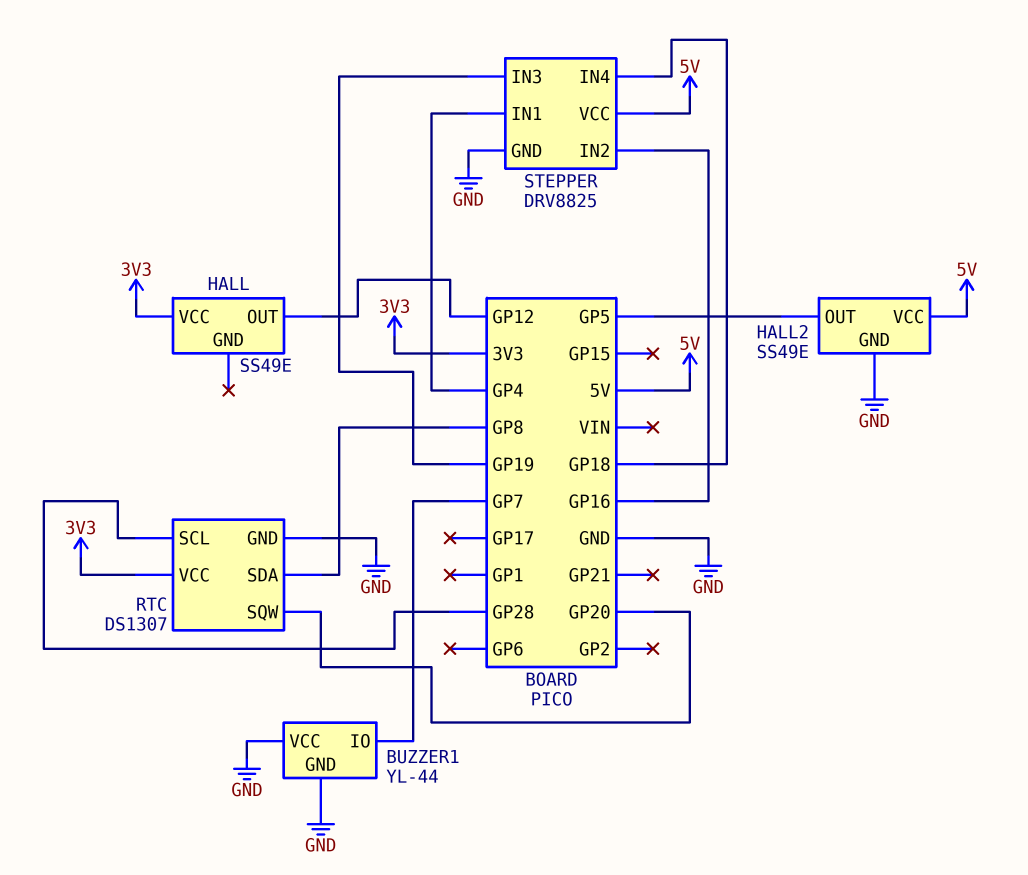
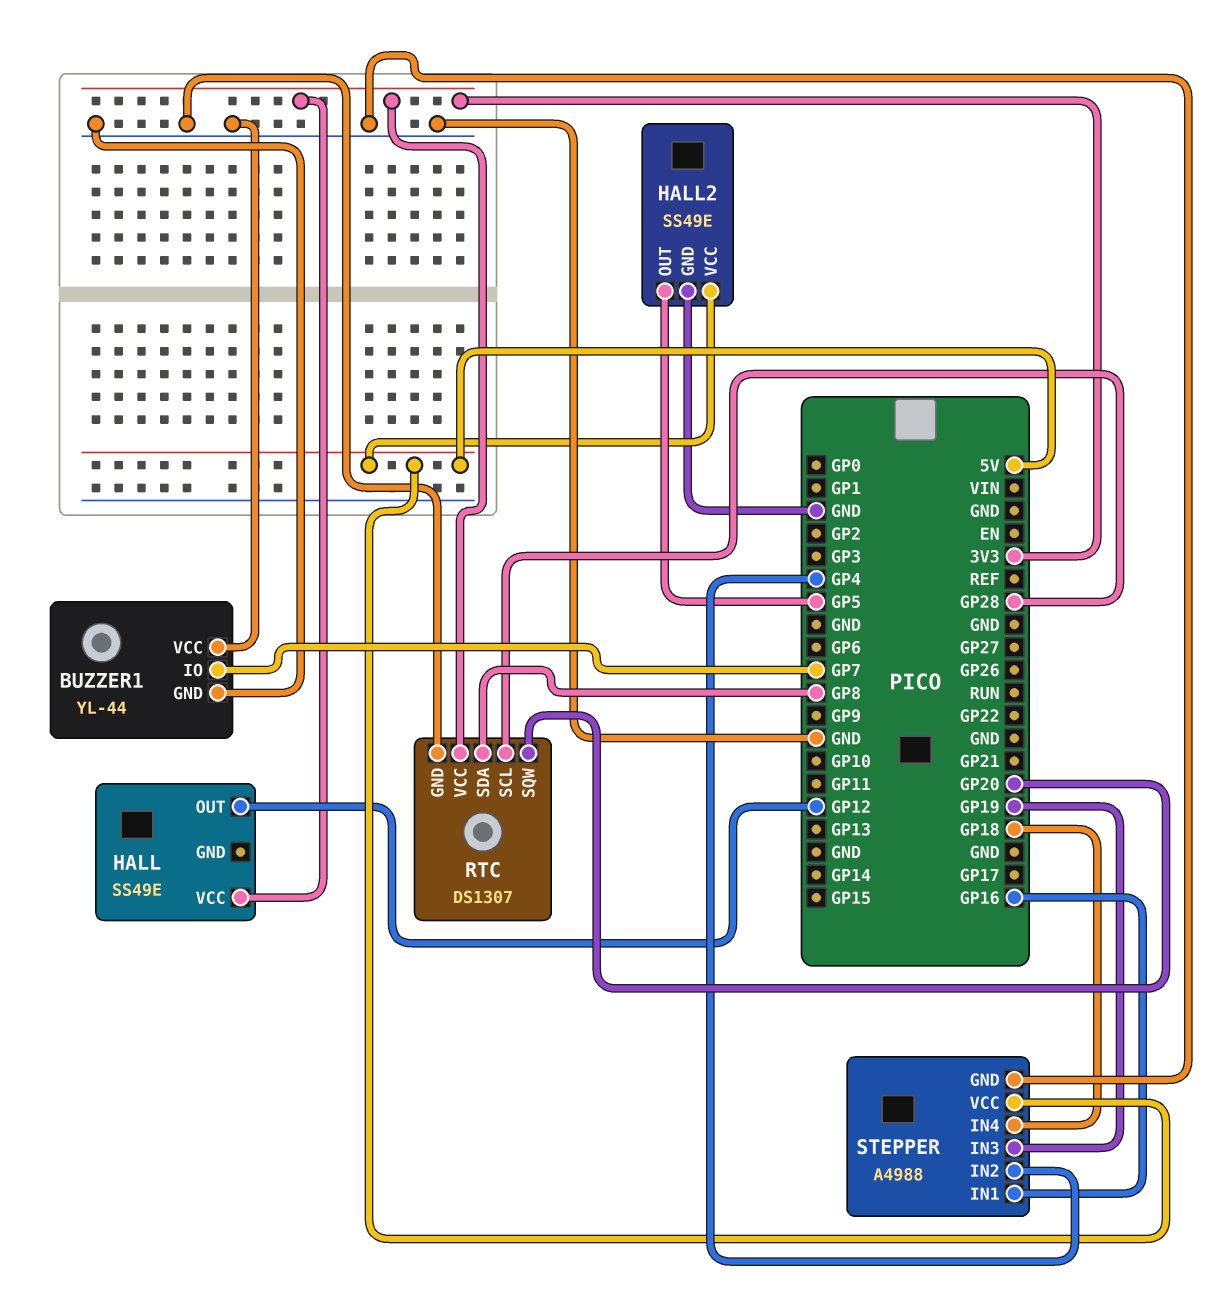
STEPPER: DRV8825 -> A4988
STEPPER pin IN1: GP4 -> GP16
STEPPER pin IN2: GP16 -> GP4

